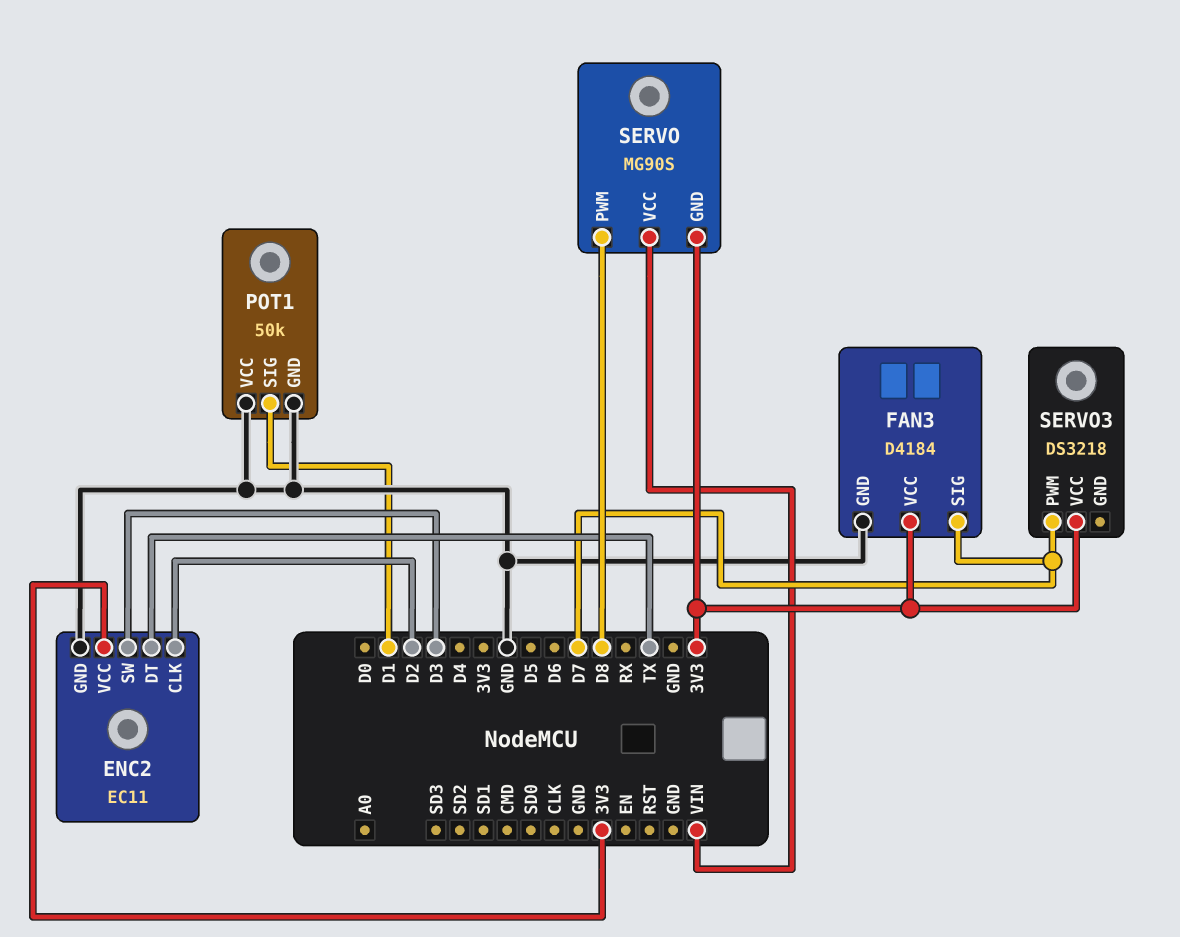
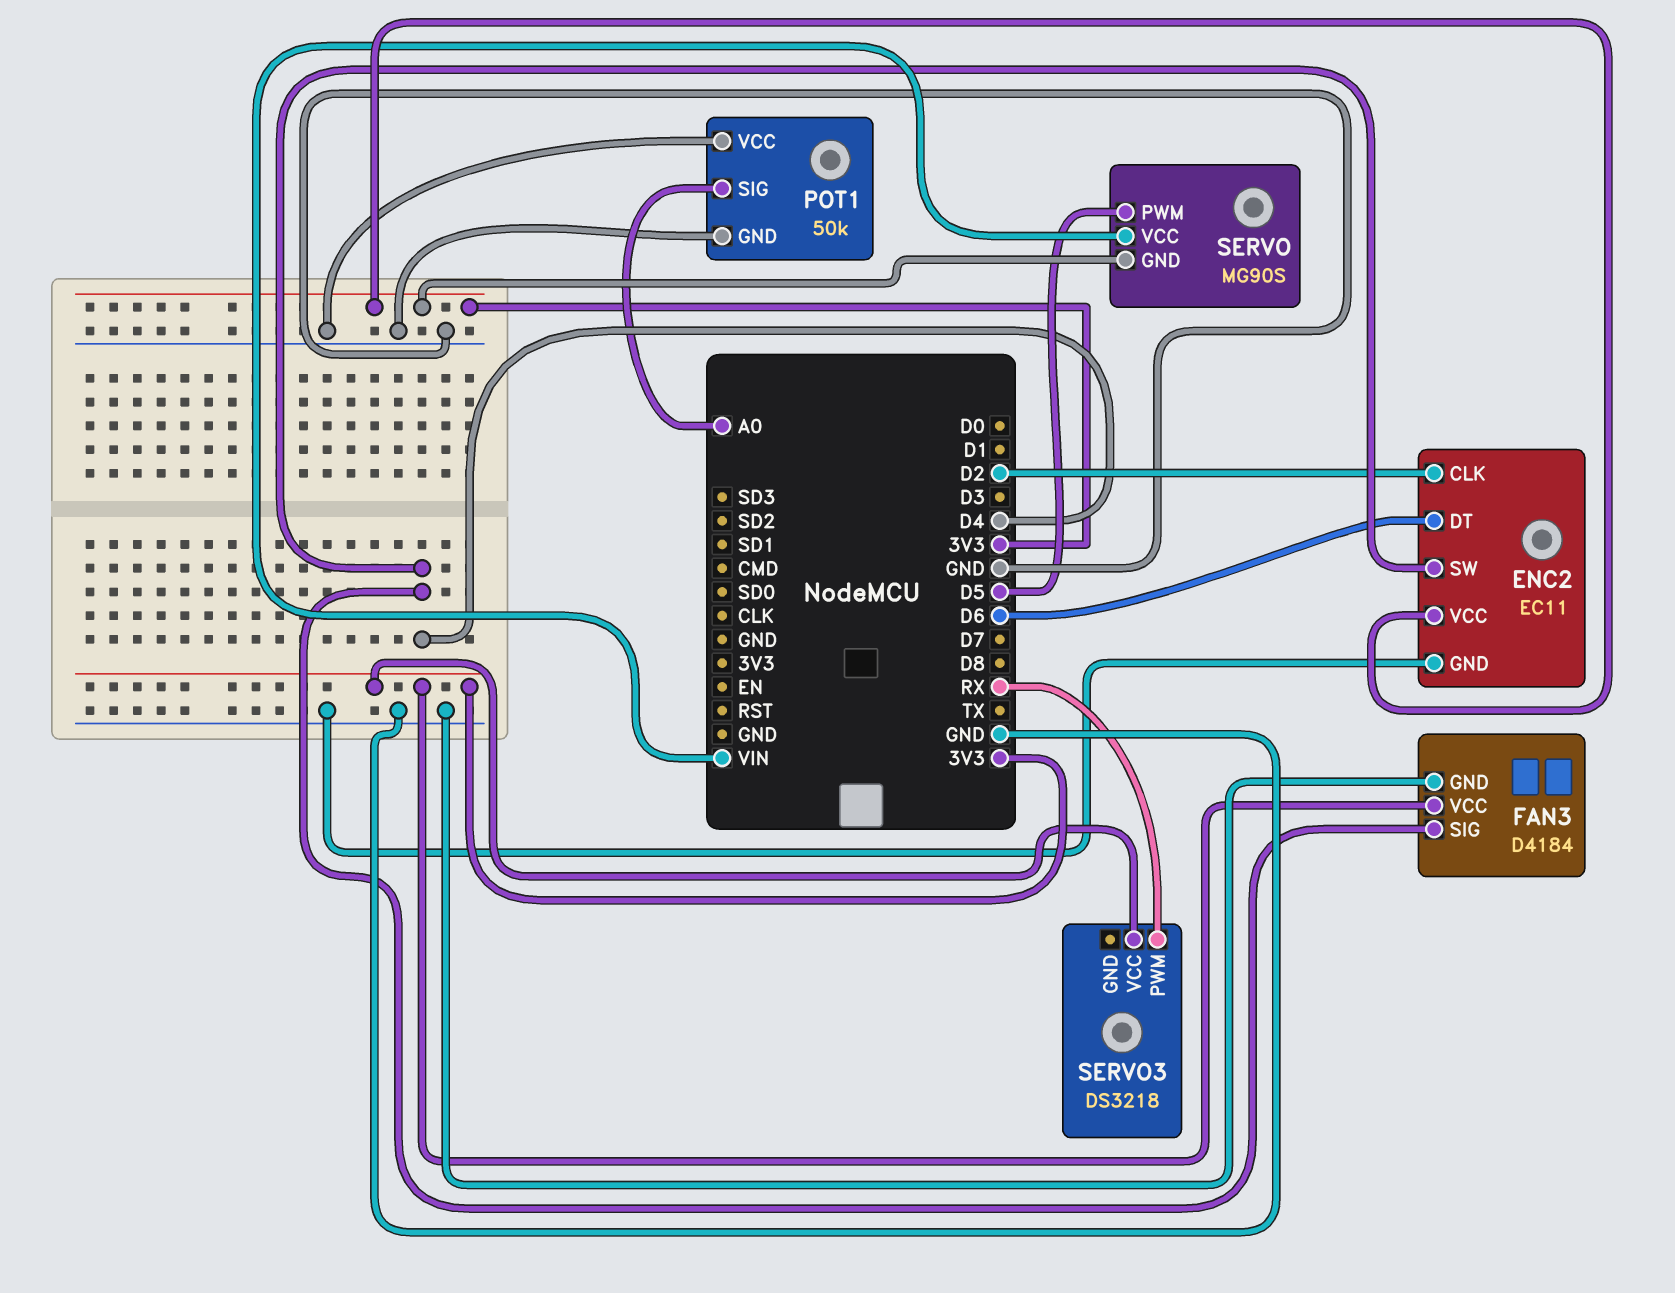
ENC2 pin DT: TX -> D6
ENC2 pin SW: D3 -> D4
FAN3 pin SIG: D7 -> D4
POT1 pin SIG: D1 -> A0
SERVO pin PWM: D8 -> D5
SERVO3 pin PWM: D7 -> RX

